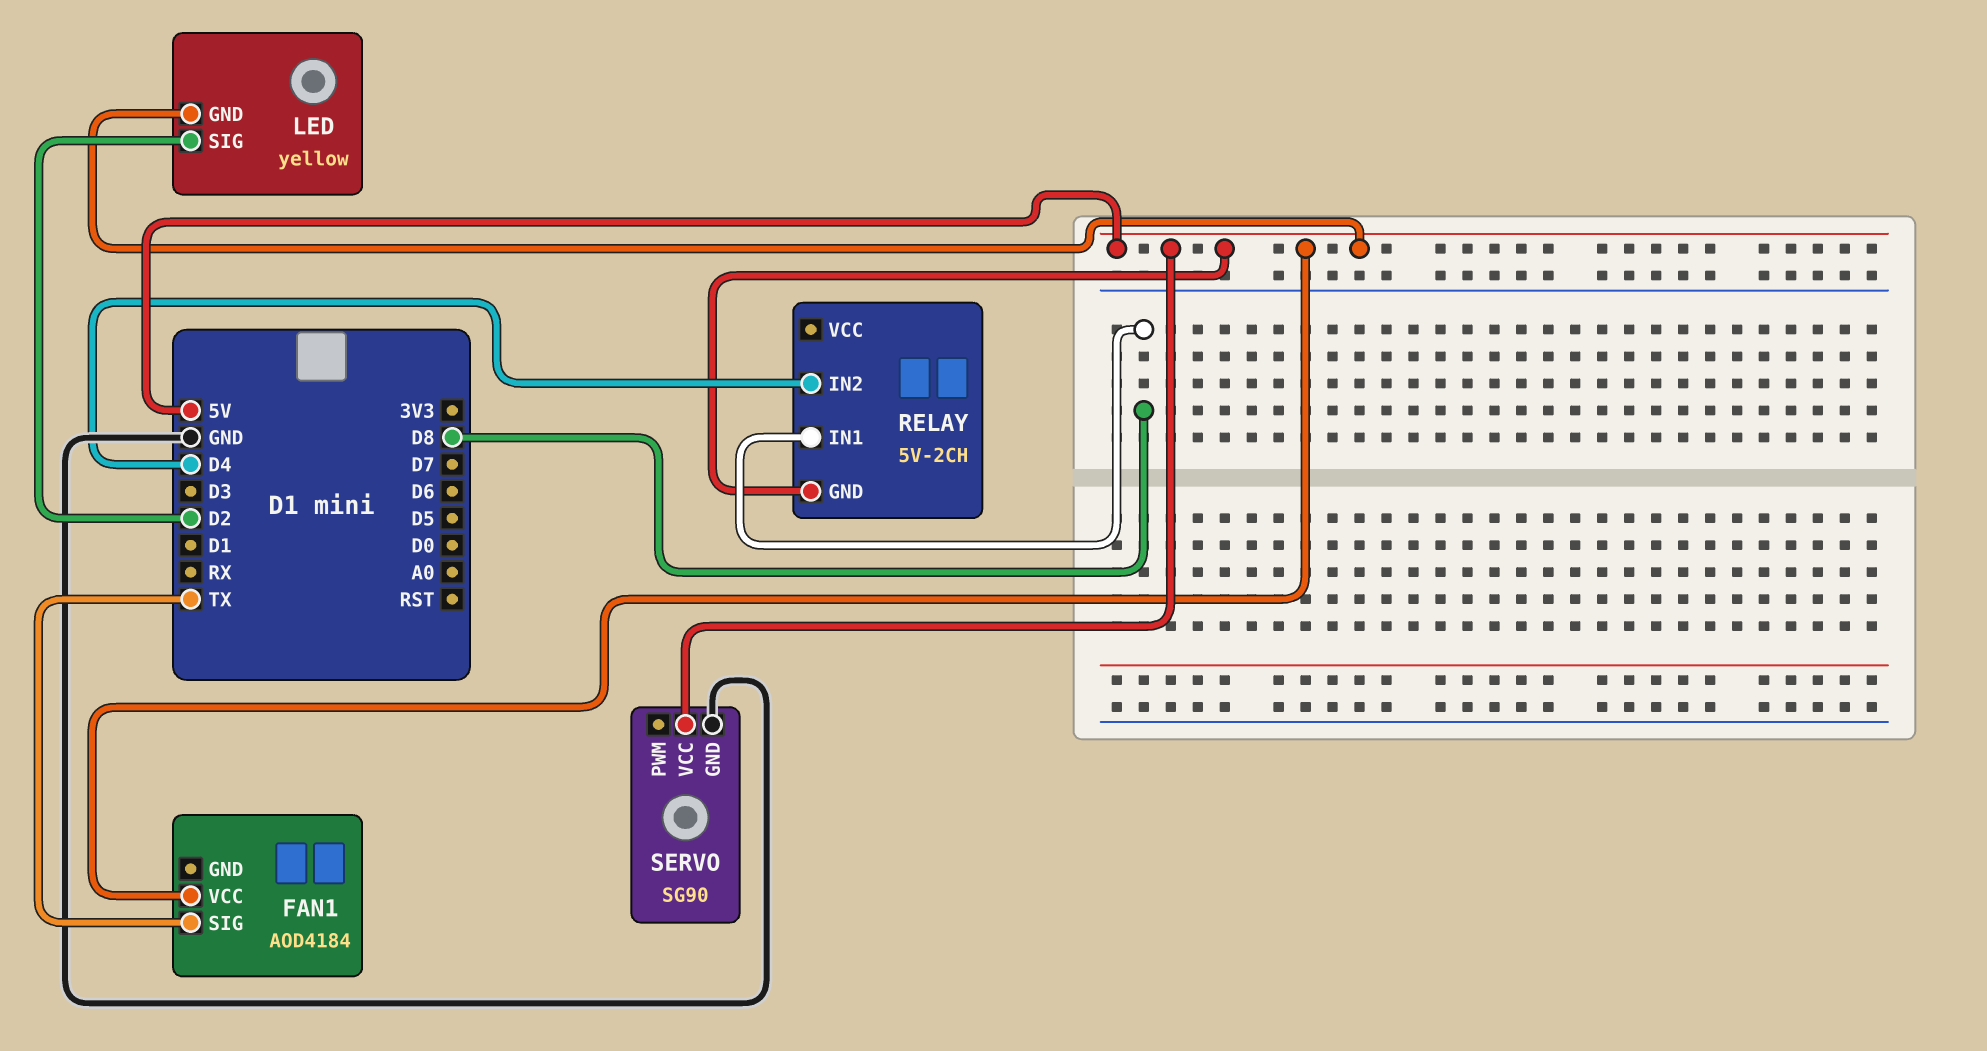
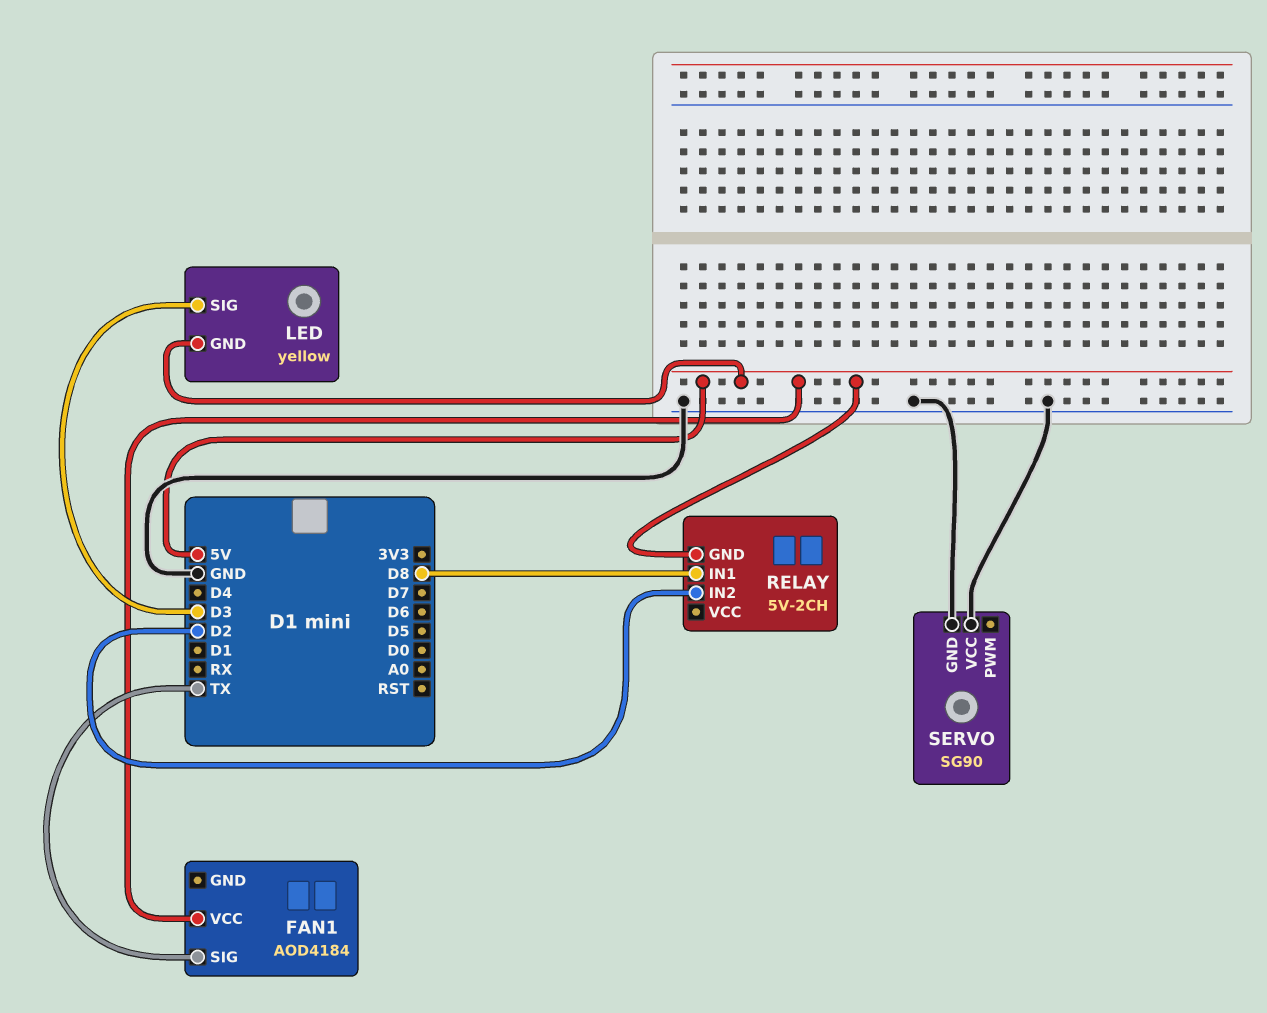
LED pin SIG: D2 -> D3
RELAY pin IN2: D4 -> D2
SERVO pin VCC: 5V -> GND

